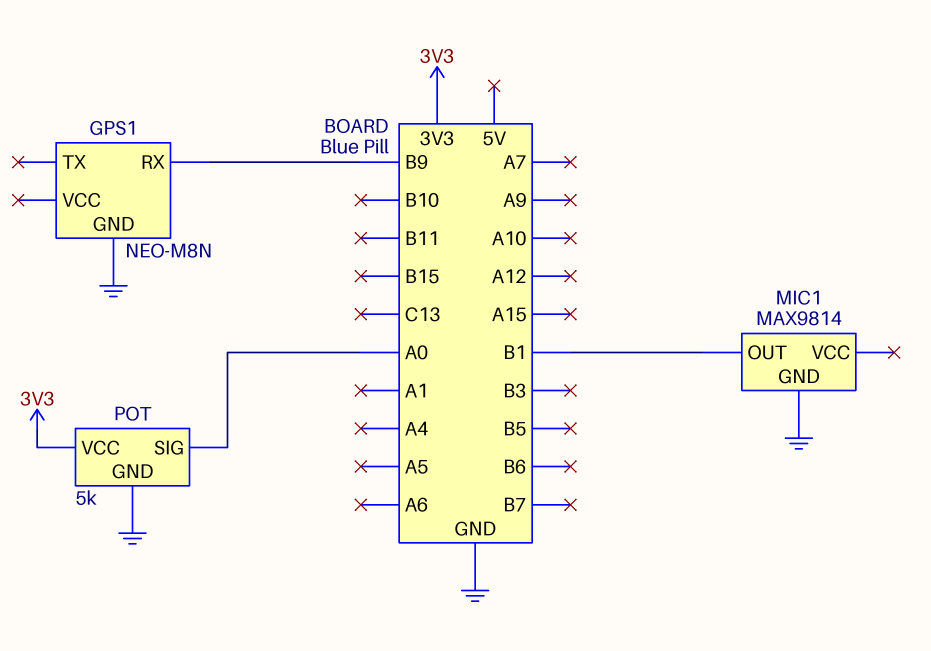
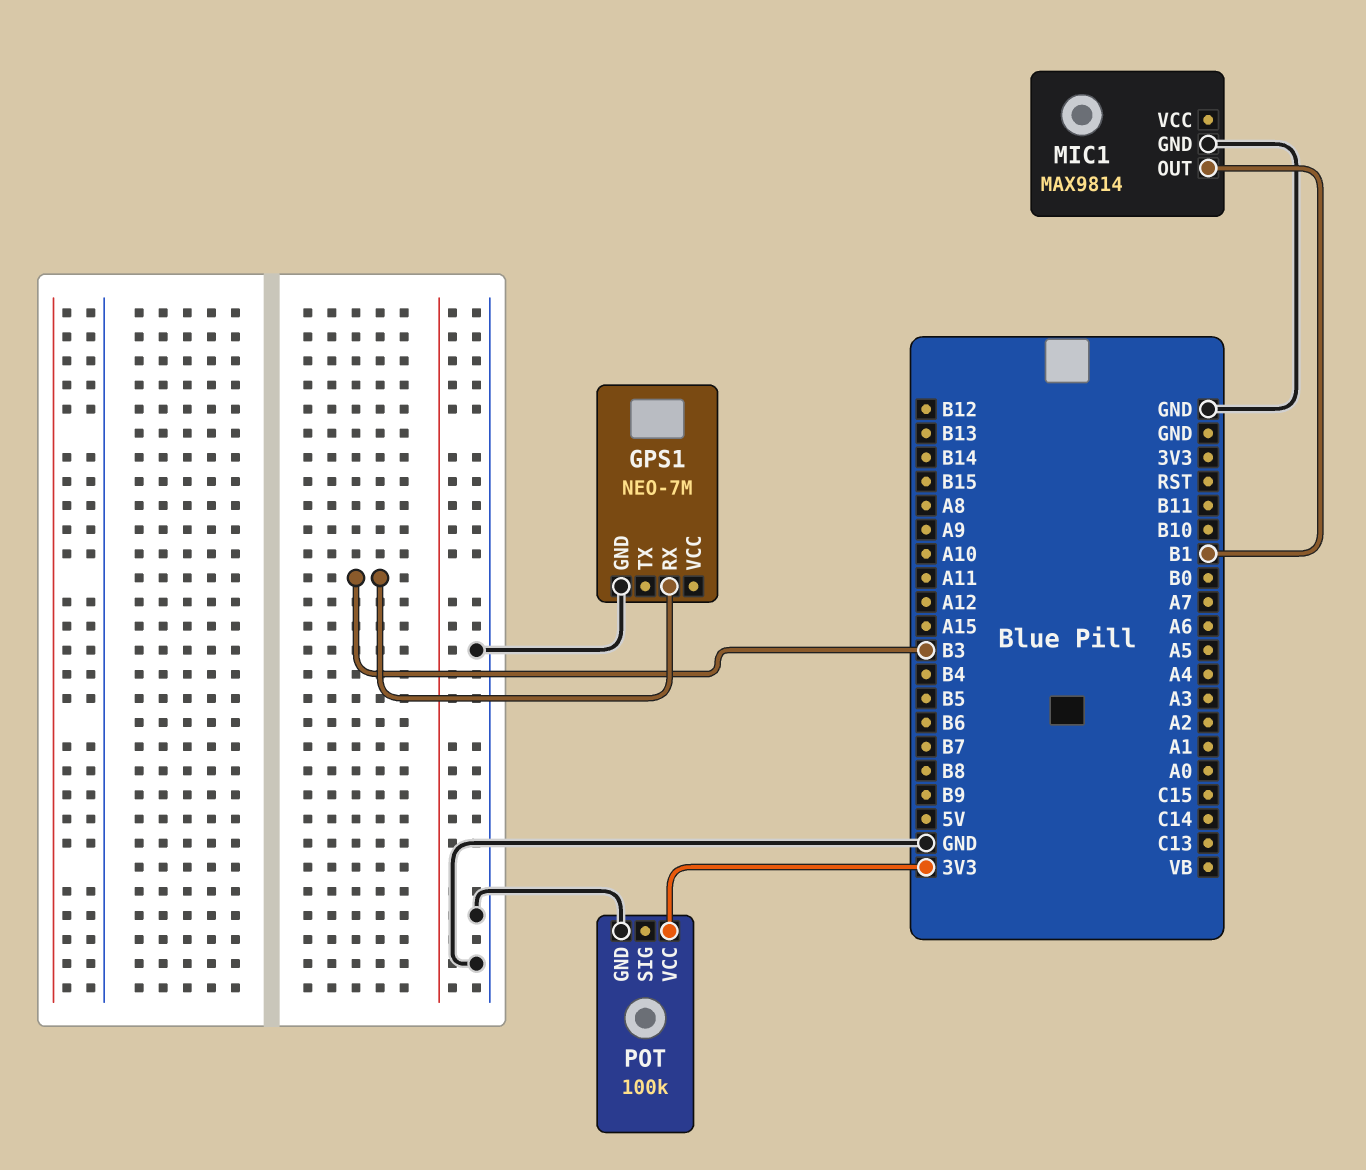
GPS1: NEO-M8N -> NEO-7M
GPS1 pin RX: B9 -> B3
POT: 5k -> 100k
POT pin SIG: A0 -> none

